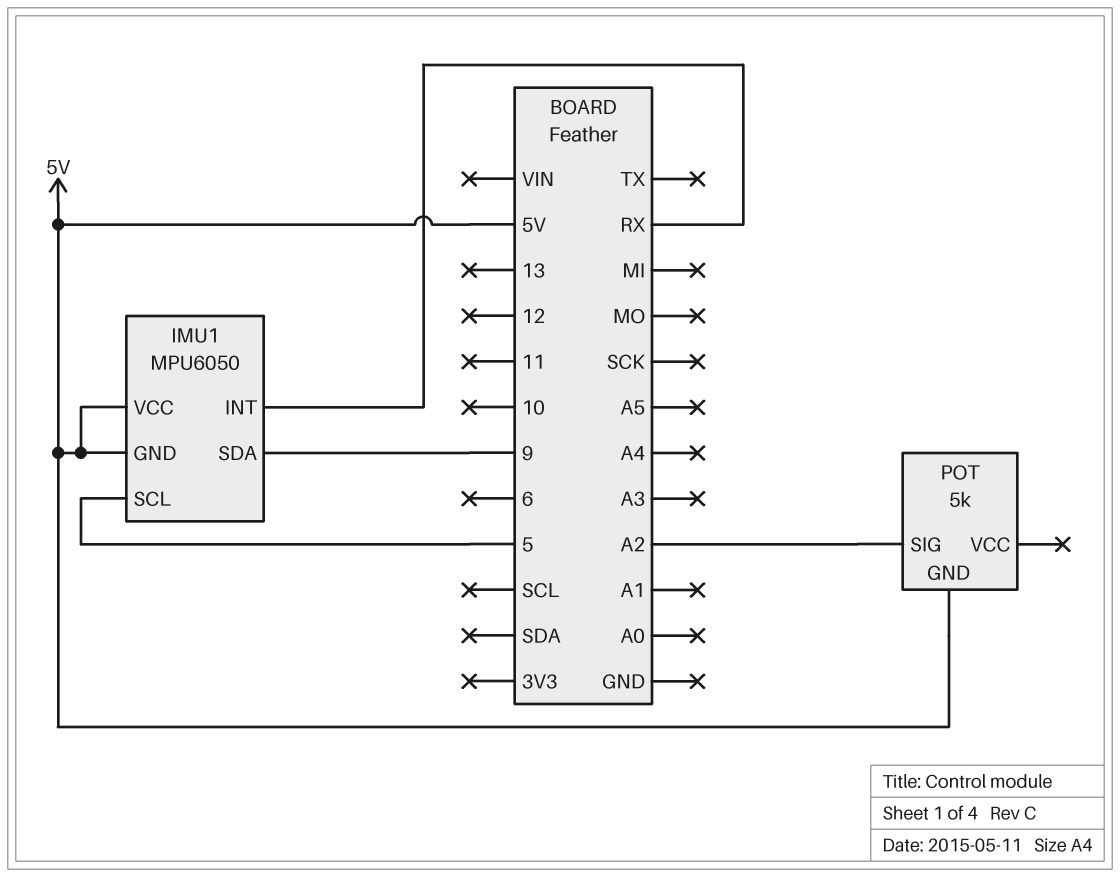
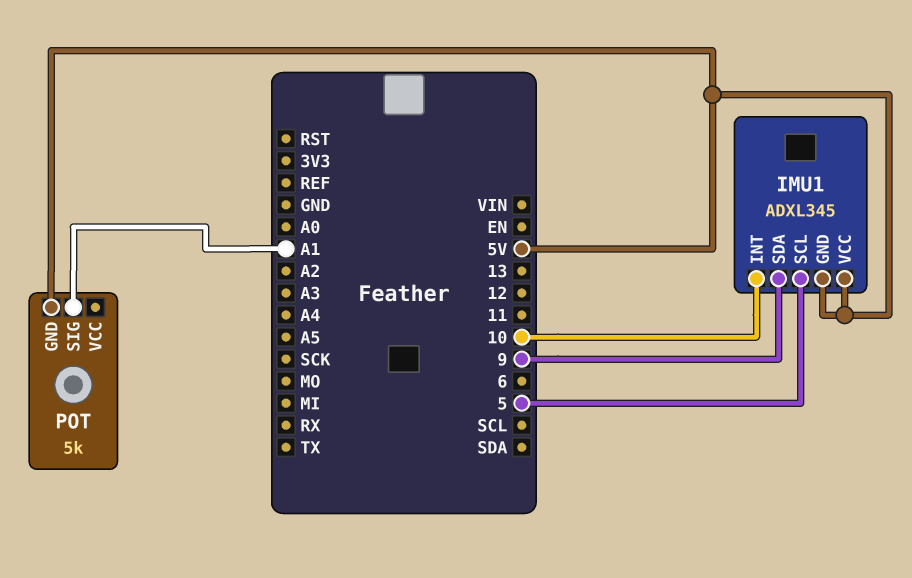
IMU1: MPU6050 -> ADXL345
IMU1 pin INT: RX -> 10
POT pin SIG: A2 -> A1

